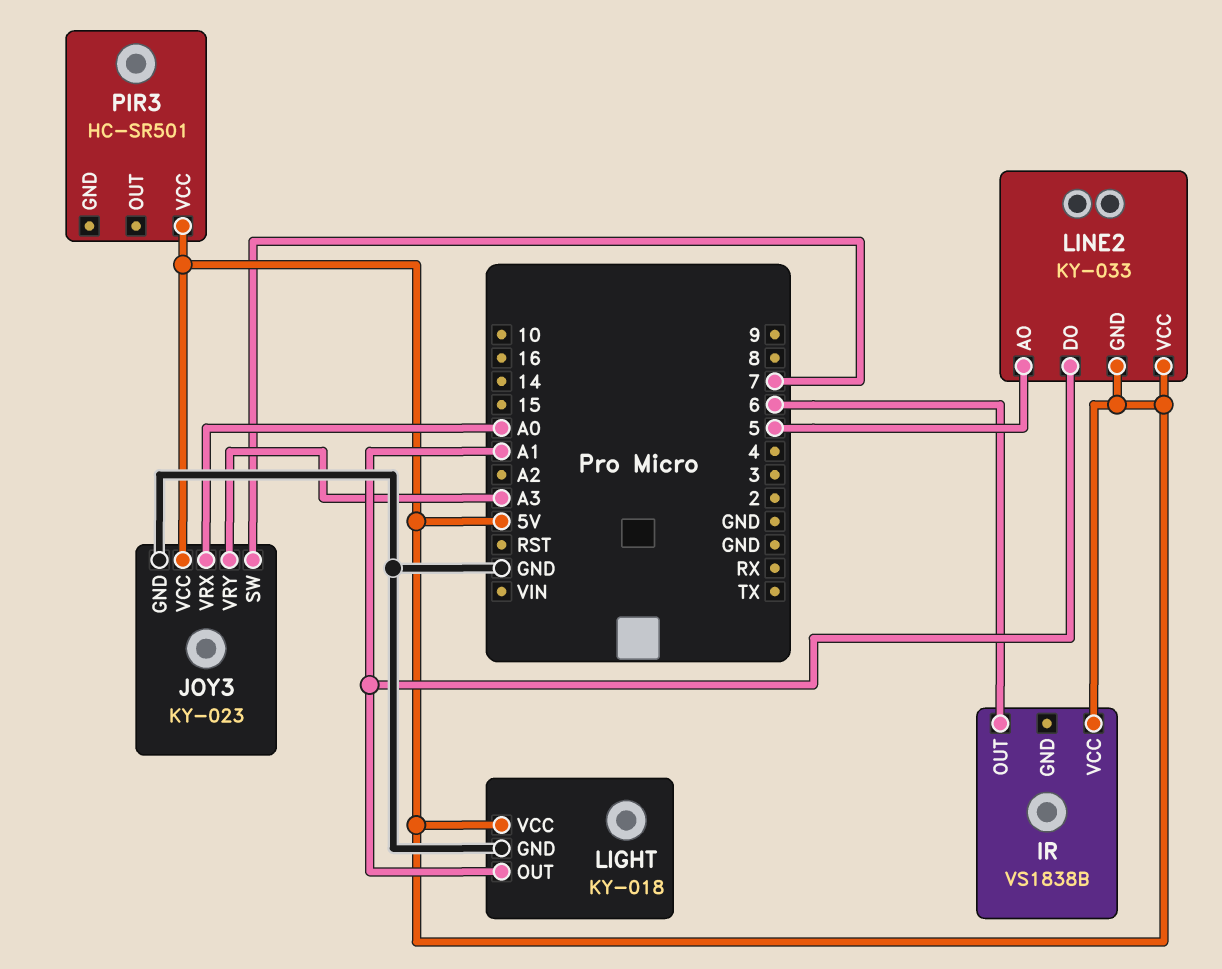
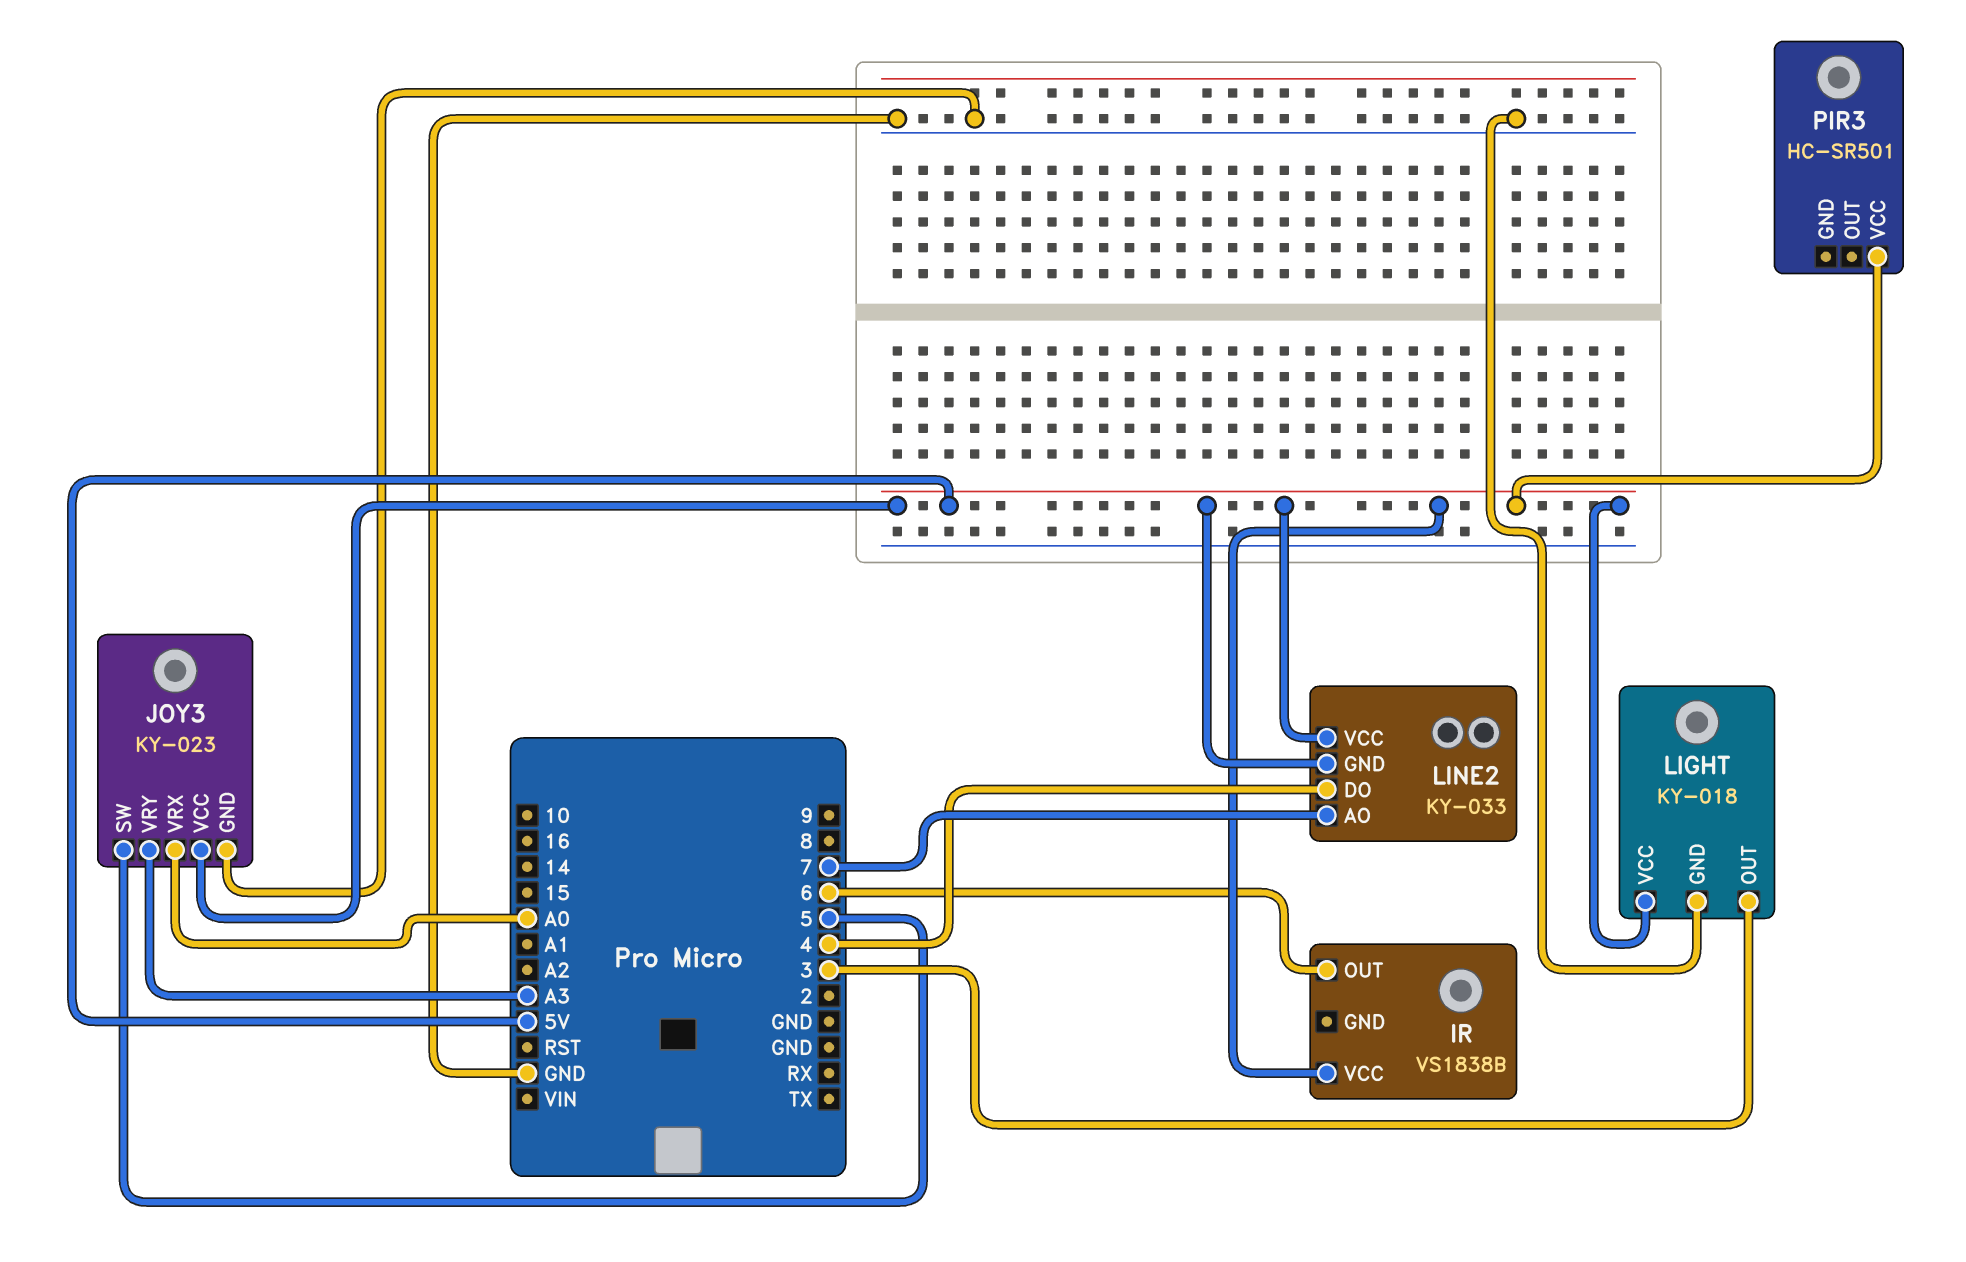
JOY3 pin SW: 7 -> 5
LIGHT pin OUT: A1 -> 3
LINE2 pin AO: 5 -> 7
LINE2 pin DO: A1 -> 4

